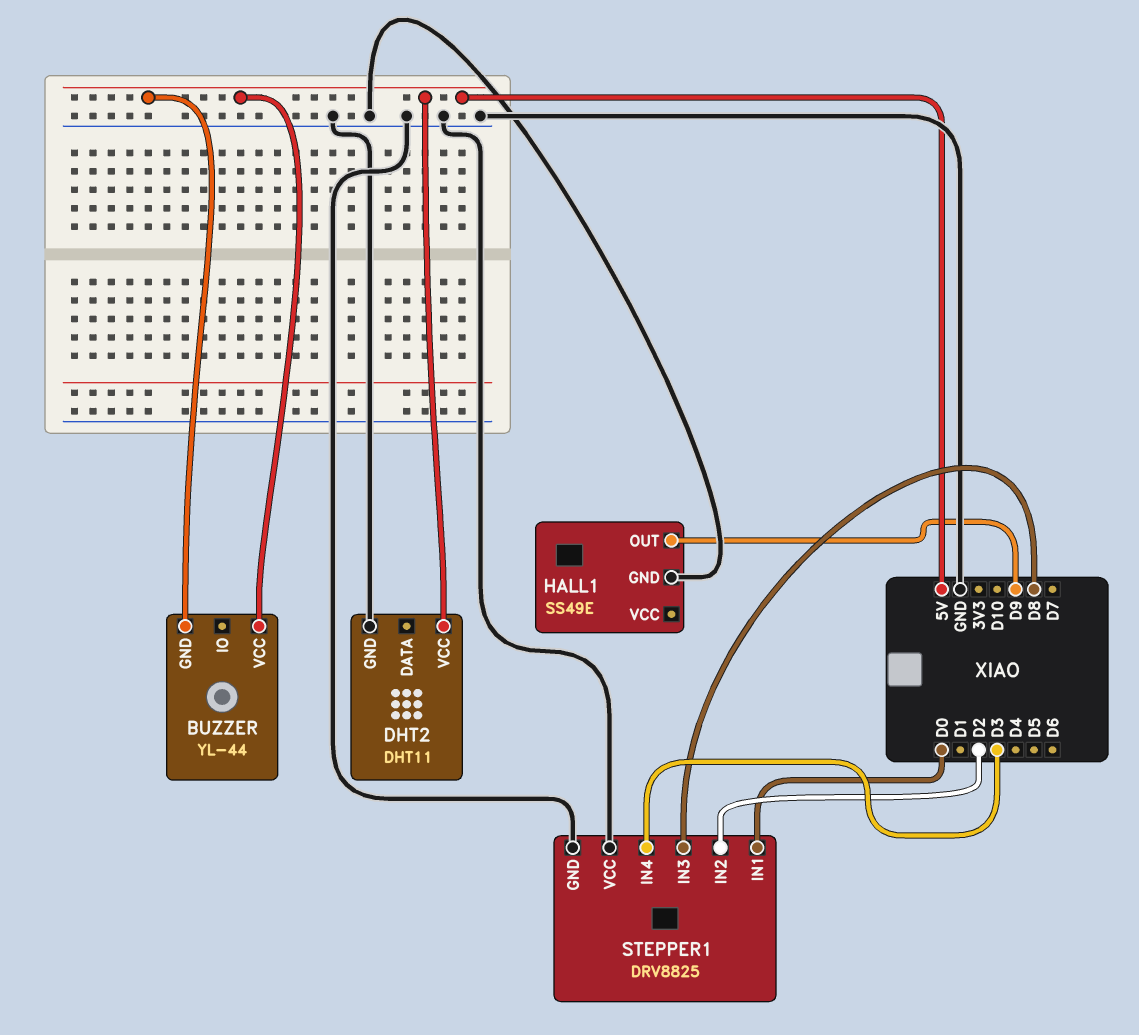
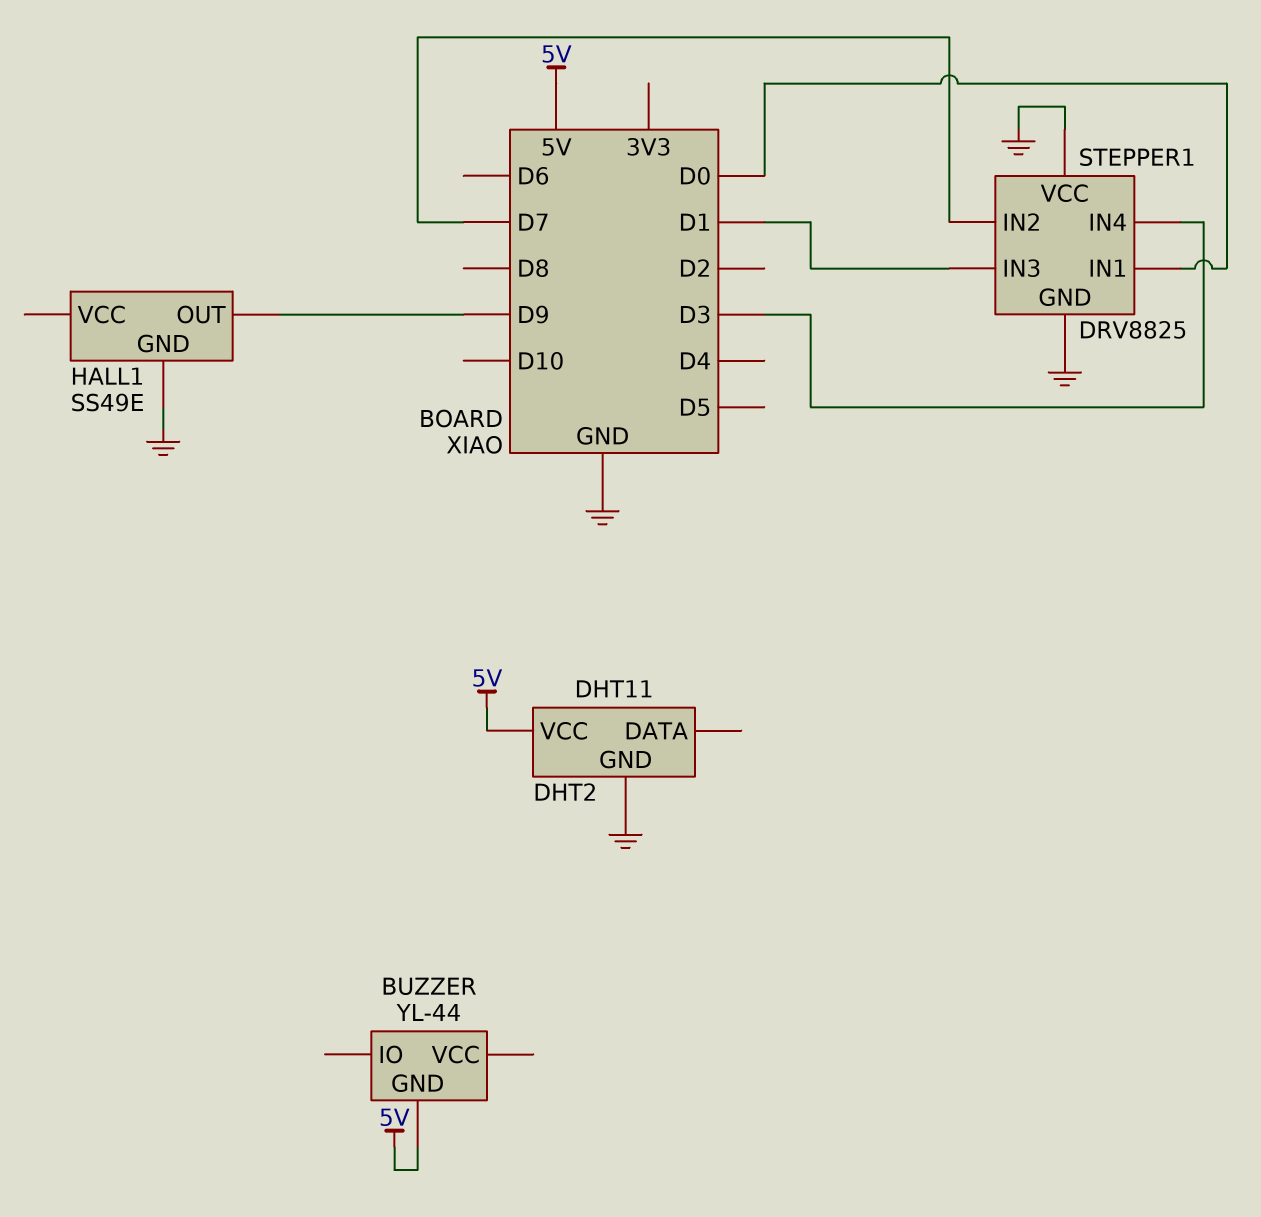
BUZZER pin VCC: 5V -> none
STEPPER1 pin IN2: D2 -> D7
STEPPER1 pin IN3: D8 -> D1

